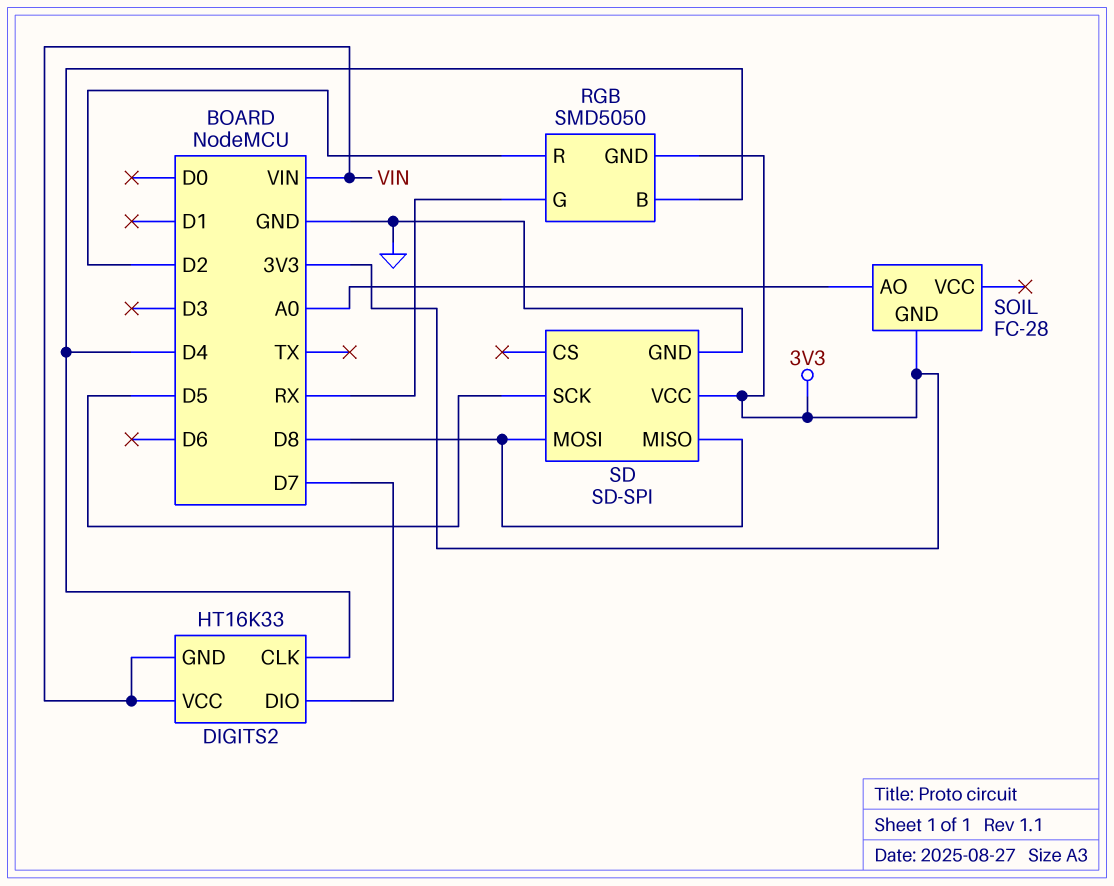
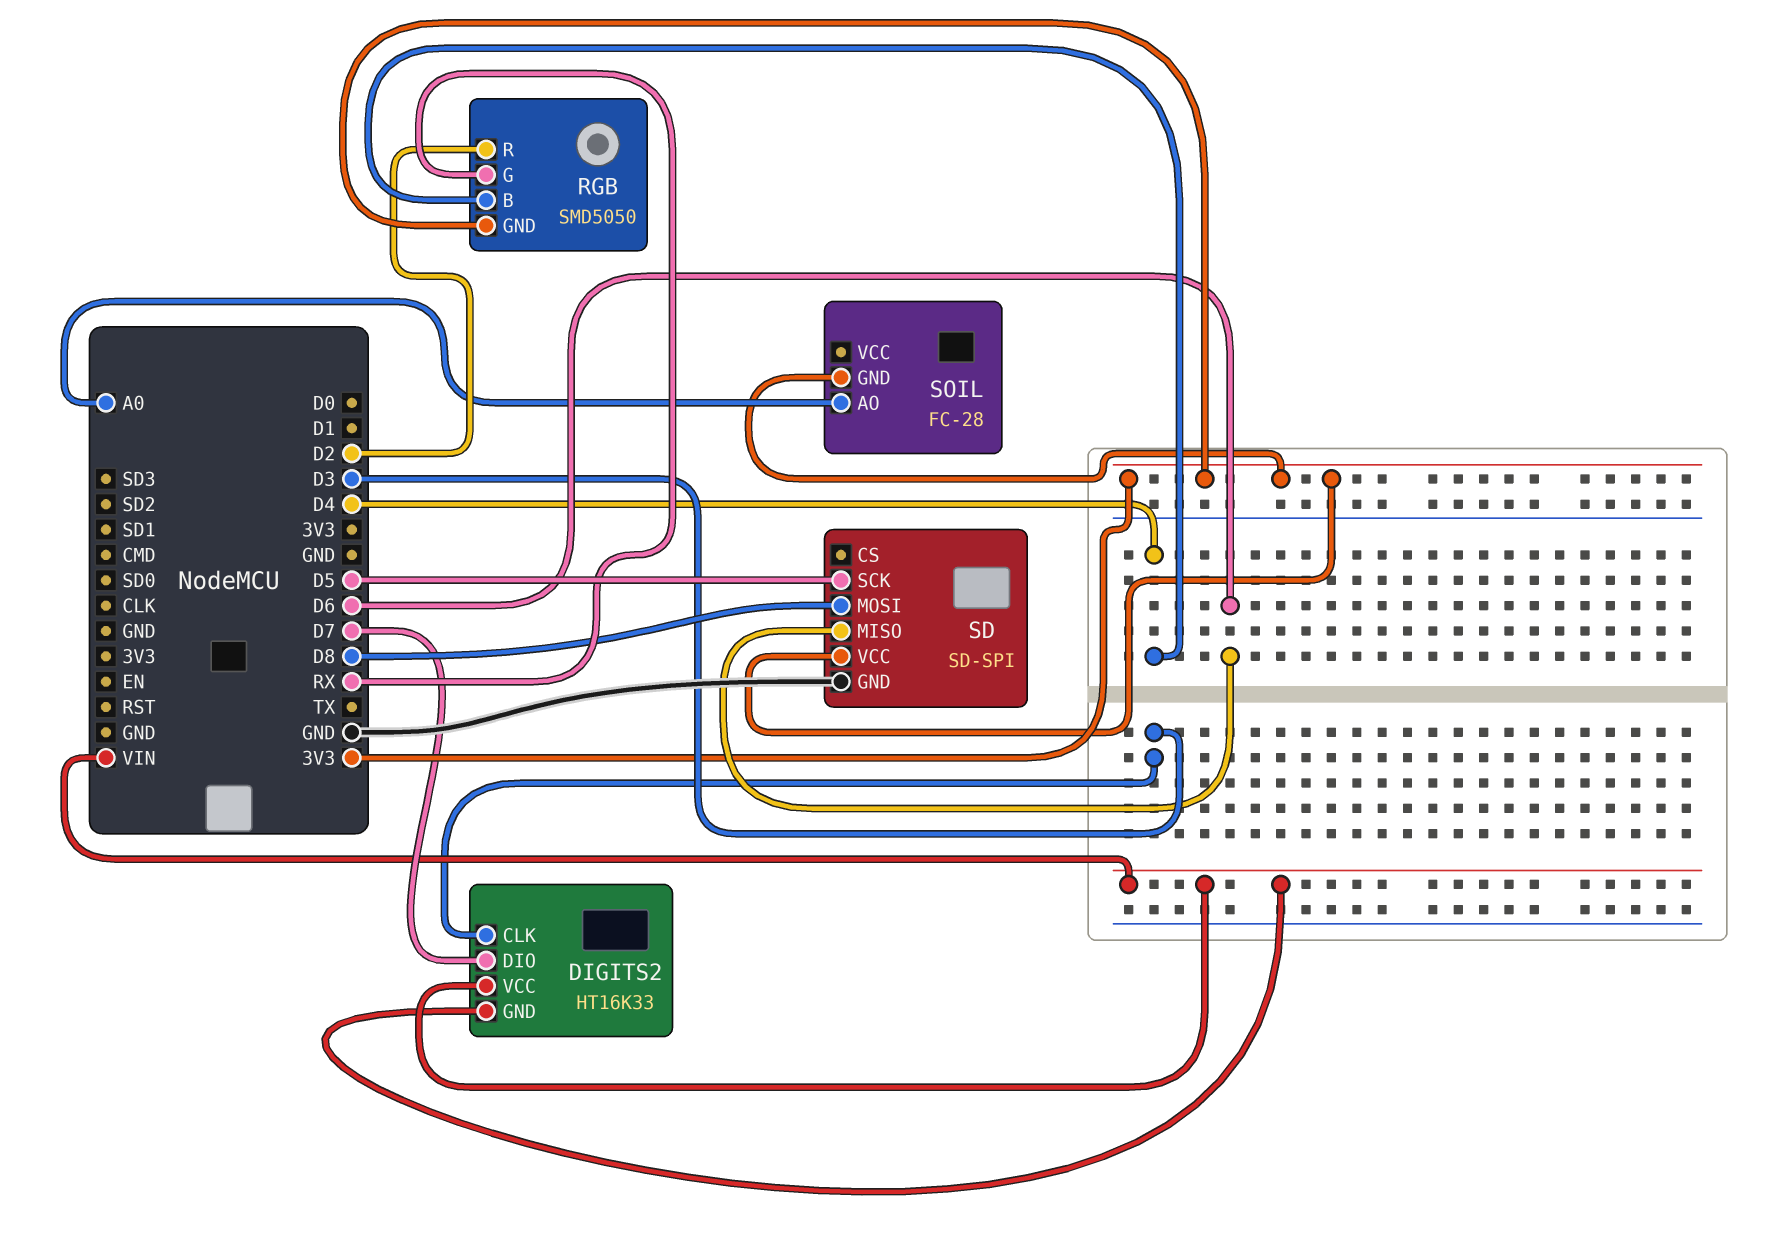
DIGITS2 pin CLK: D4 -> D3
SD pin MISO: D8 -> D6

